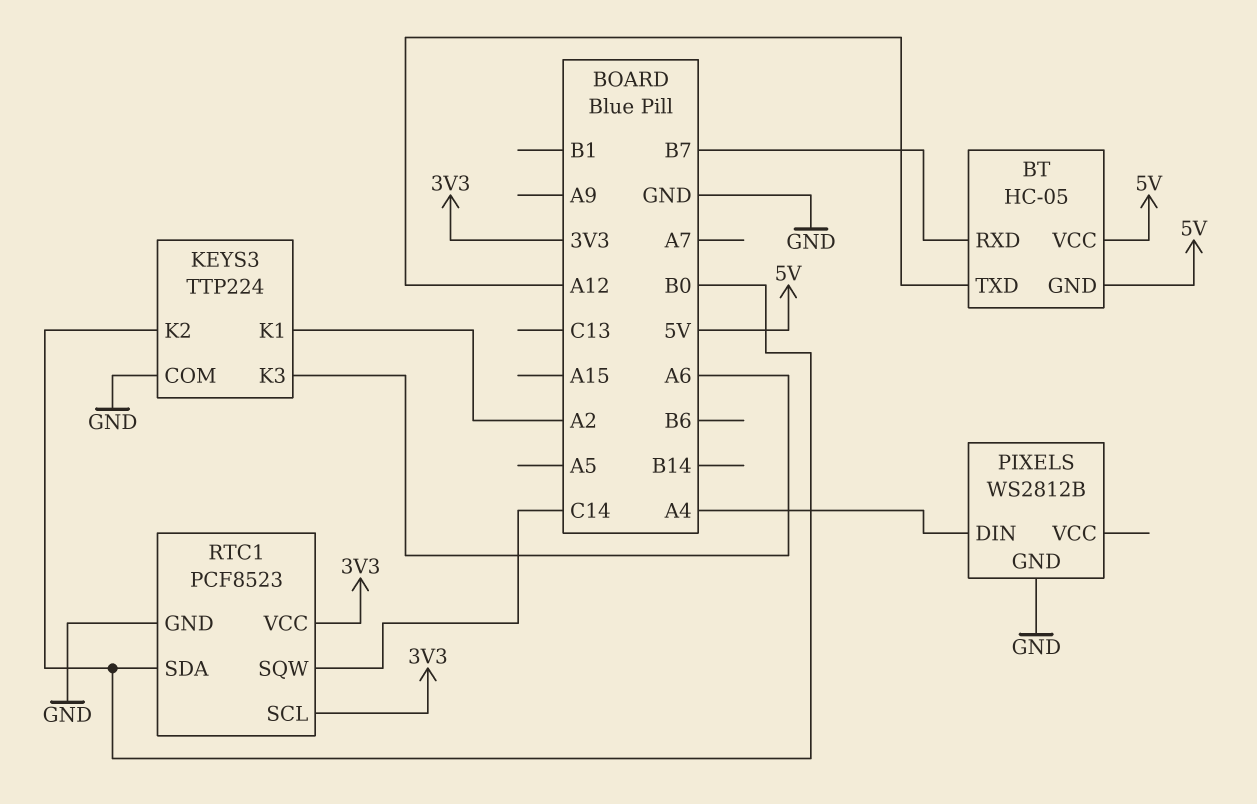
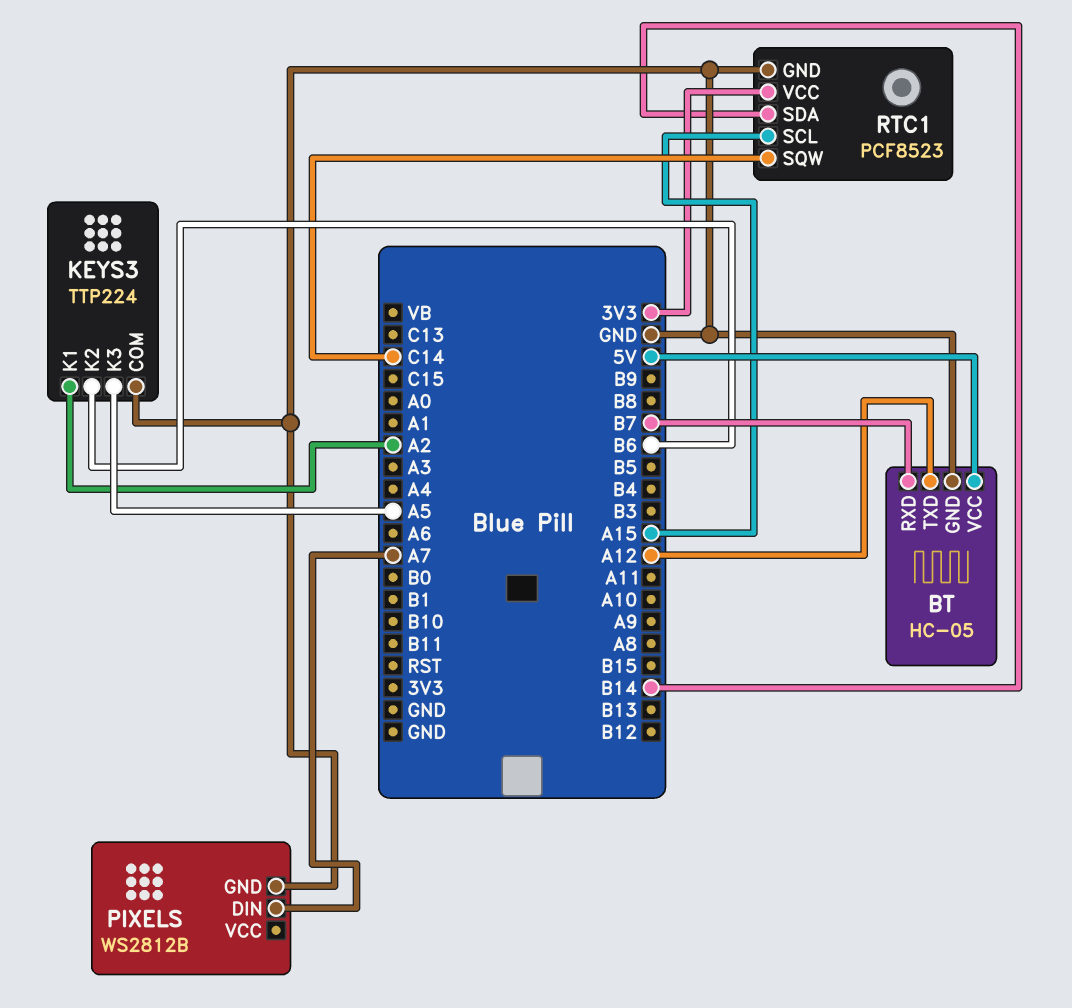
BT pin GND: 5V -> GND
KEYS3 pin K2: B0 -> B6
KEYS3 pin K3: A6 -> A5
PIXELS pin DIN: A4 -> A7
RTC1 pin SCL: 3V3 -> A15
RTC1 pin SDA: B0 -> B14

